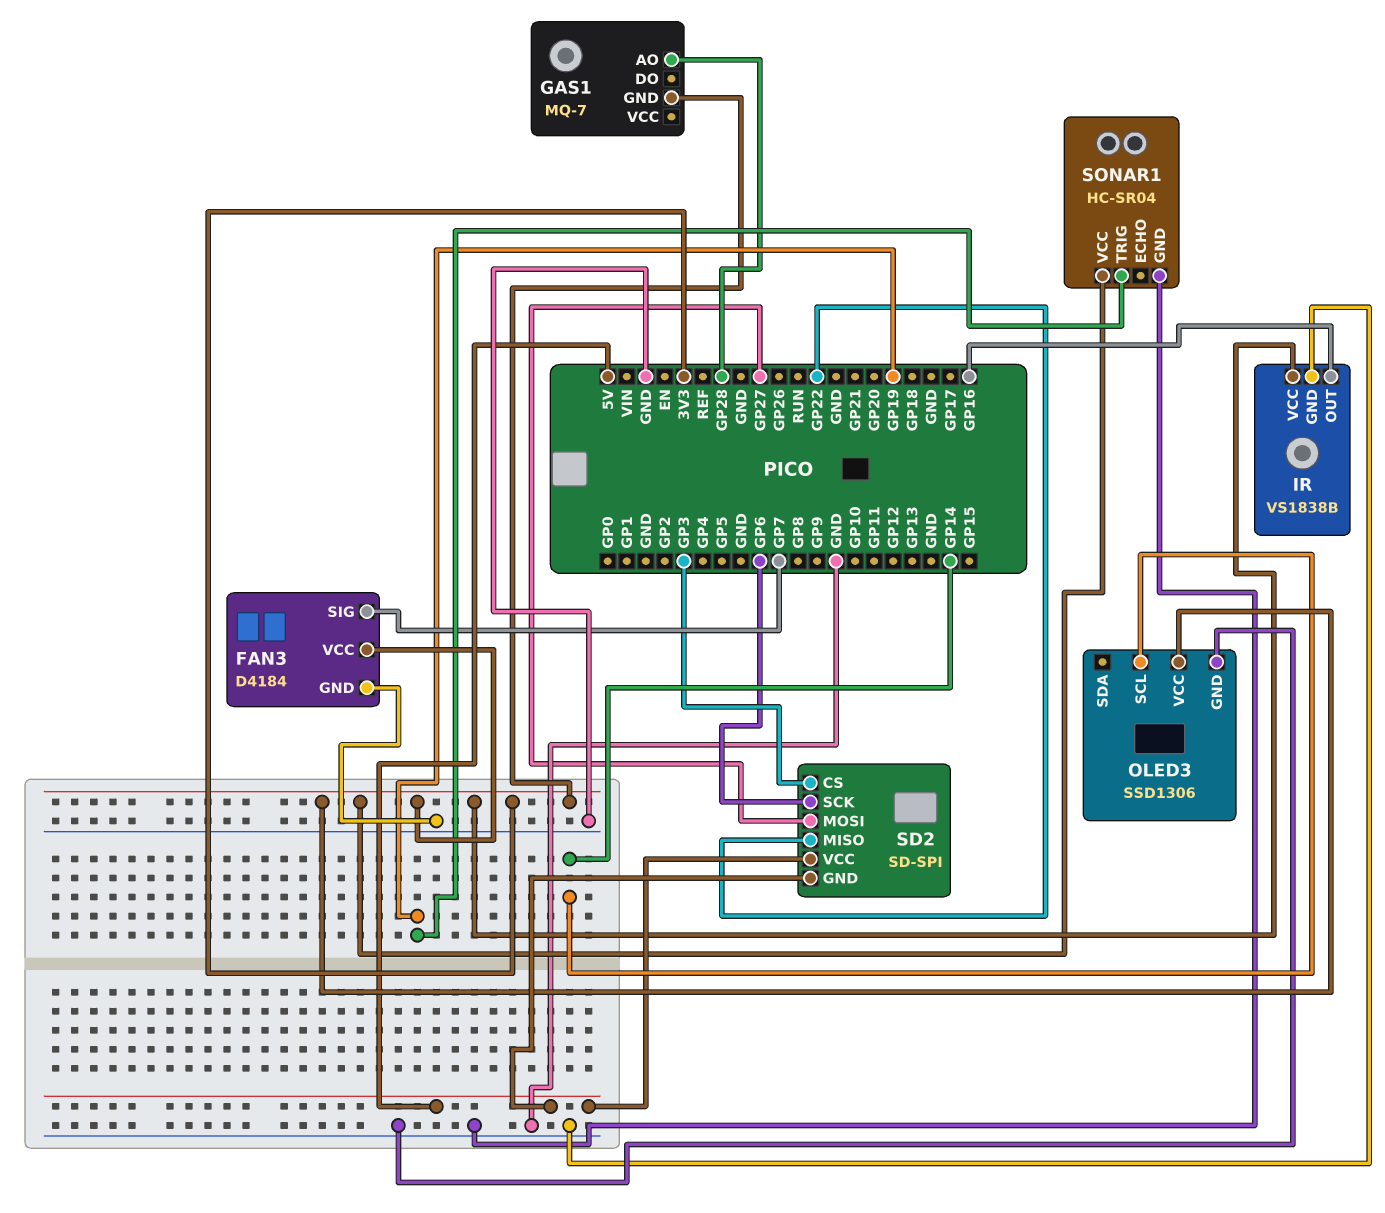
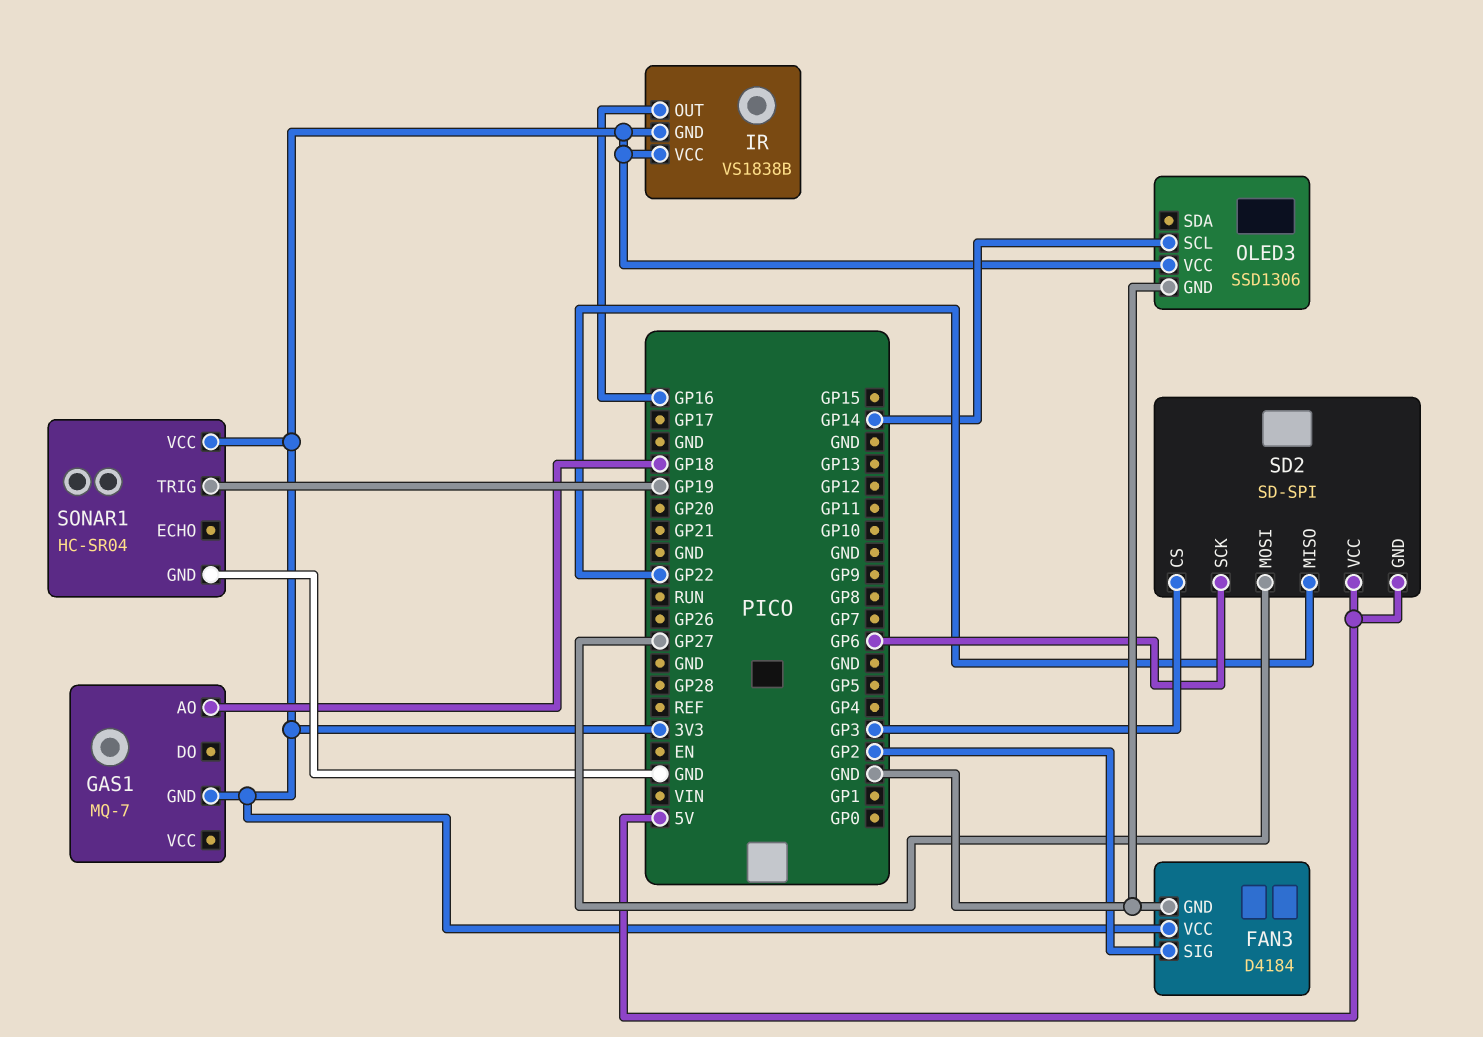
FAN3 pin SIG: GP7 -> GP2
GAS1 pin AO: GP28 -> GP18
IR pin GND: GND -> 3V3

